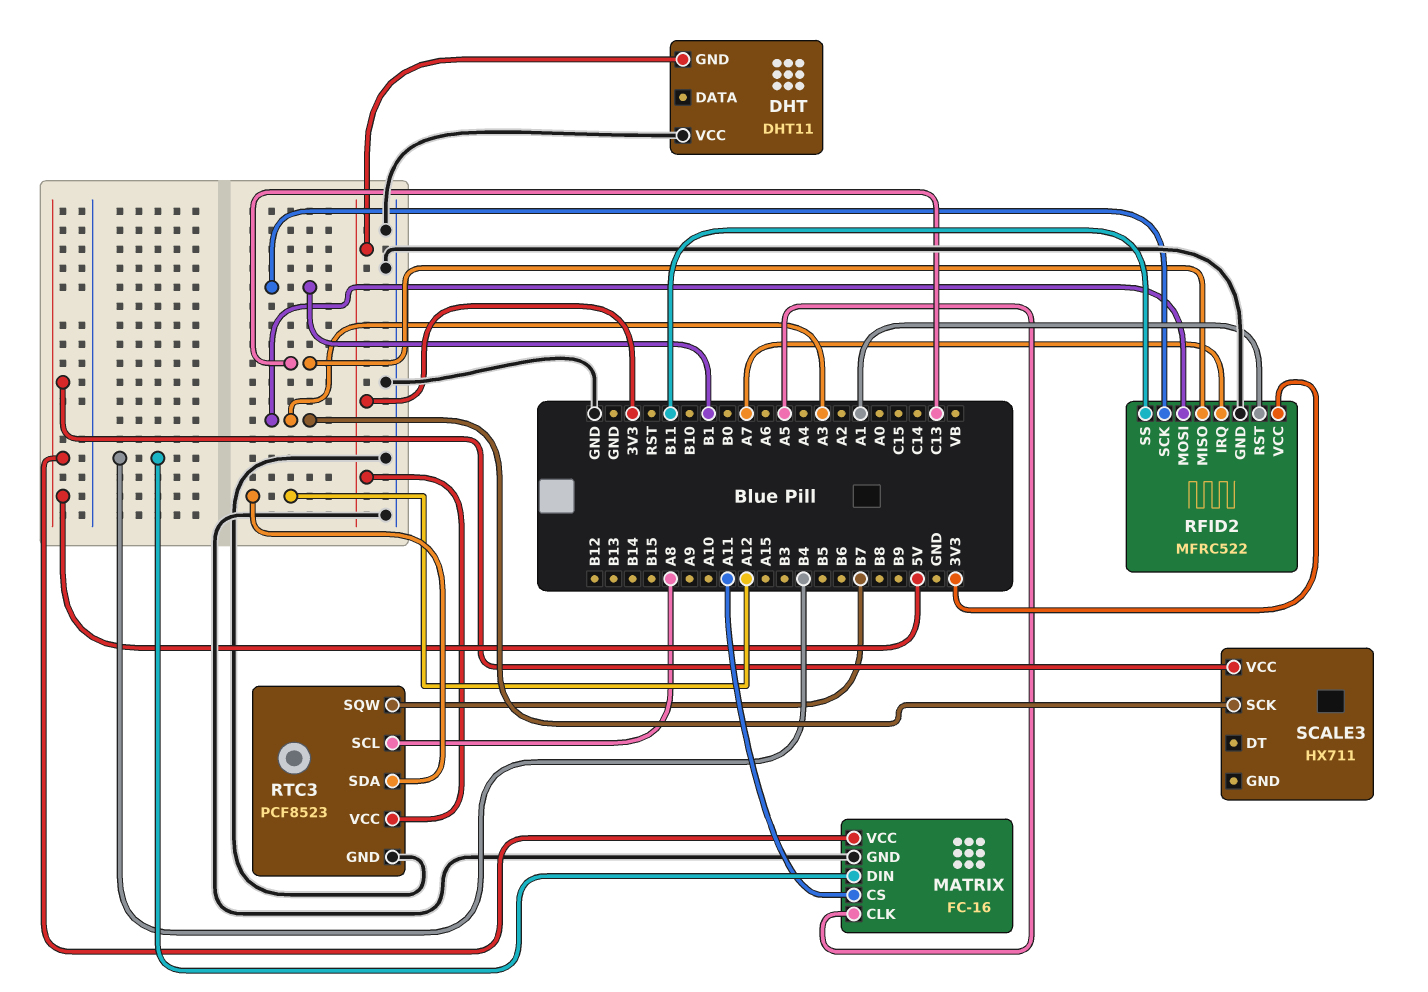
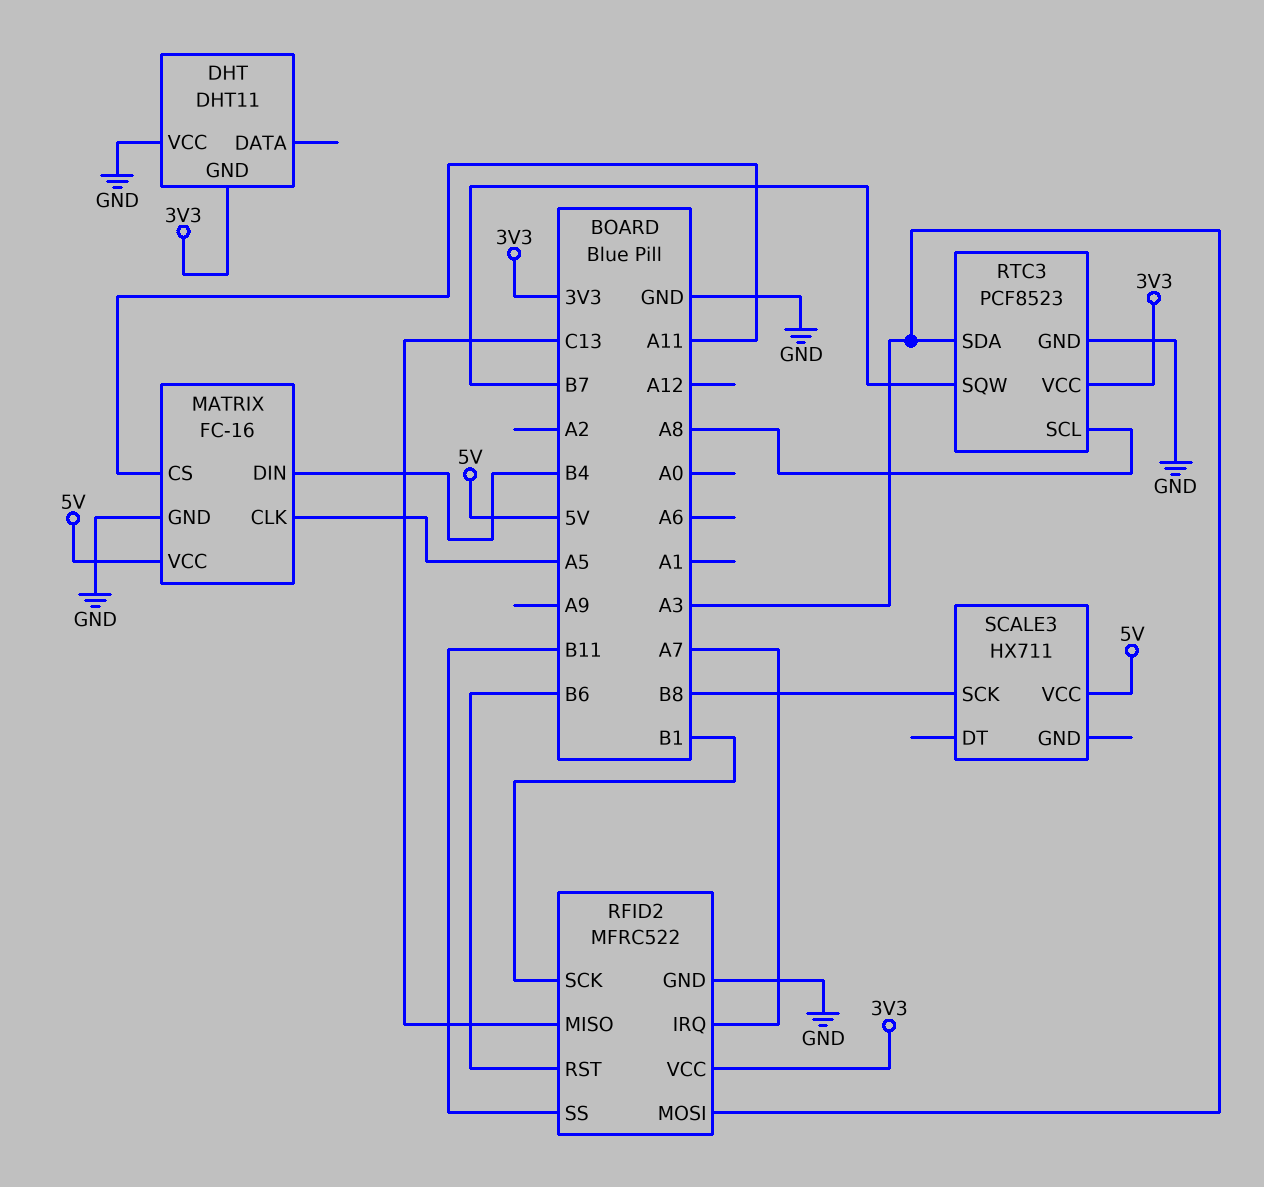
RFID2 pin RST: A1 -> B6
RTC3 pin SDA: A12 -> A3
SCALE3 pin SCK: A3 -> B8

